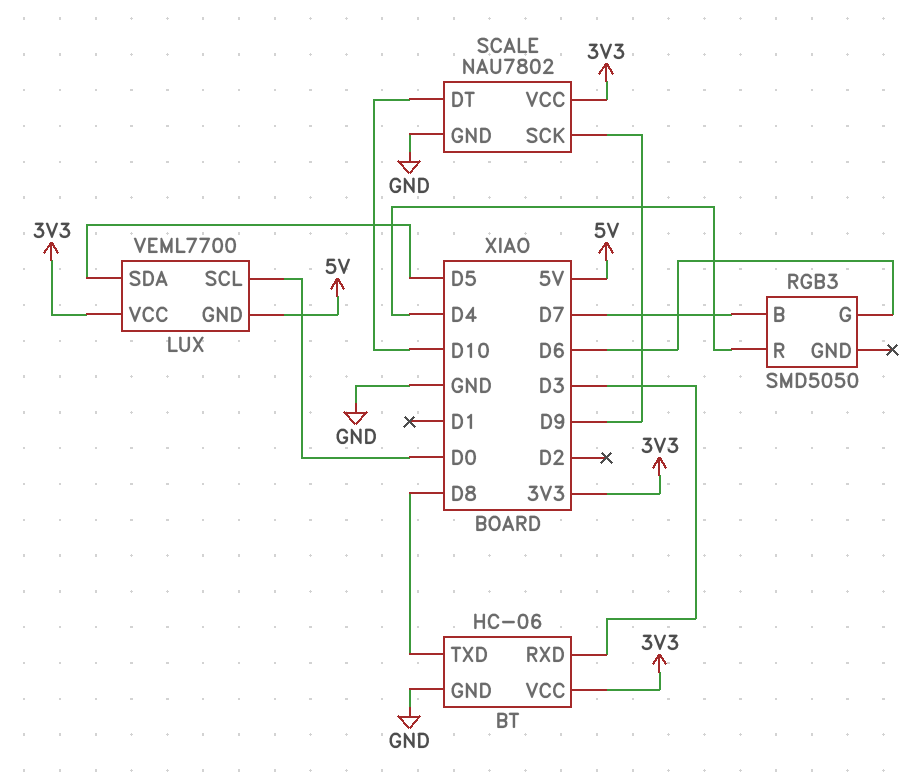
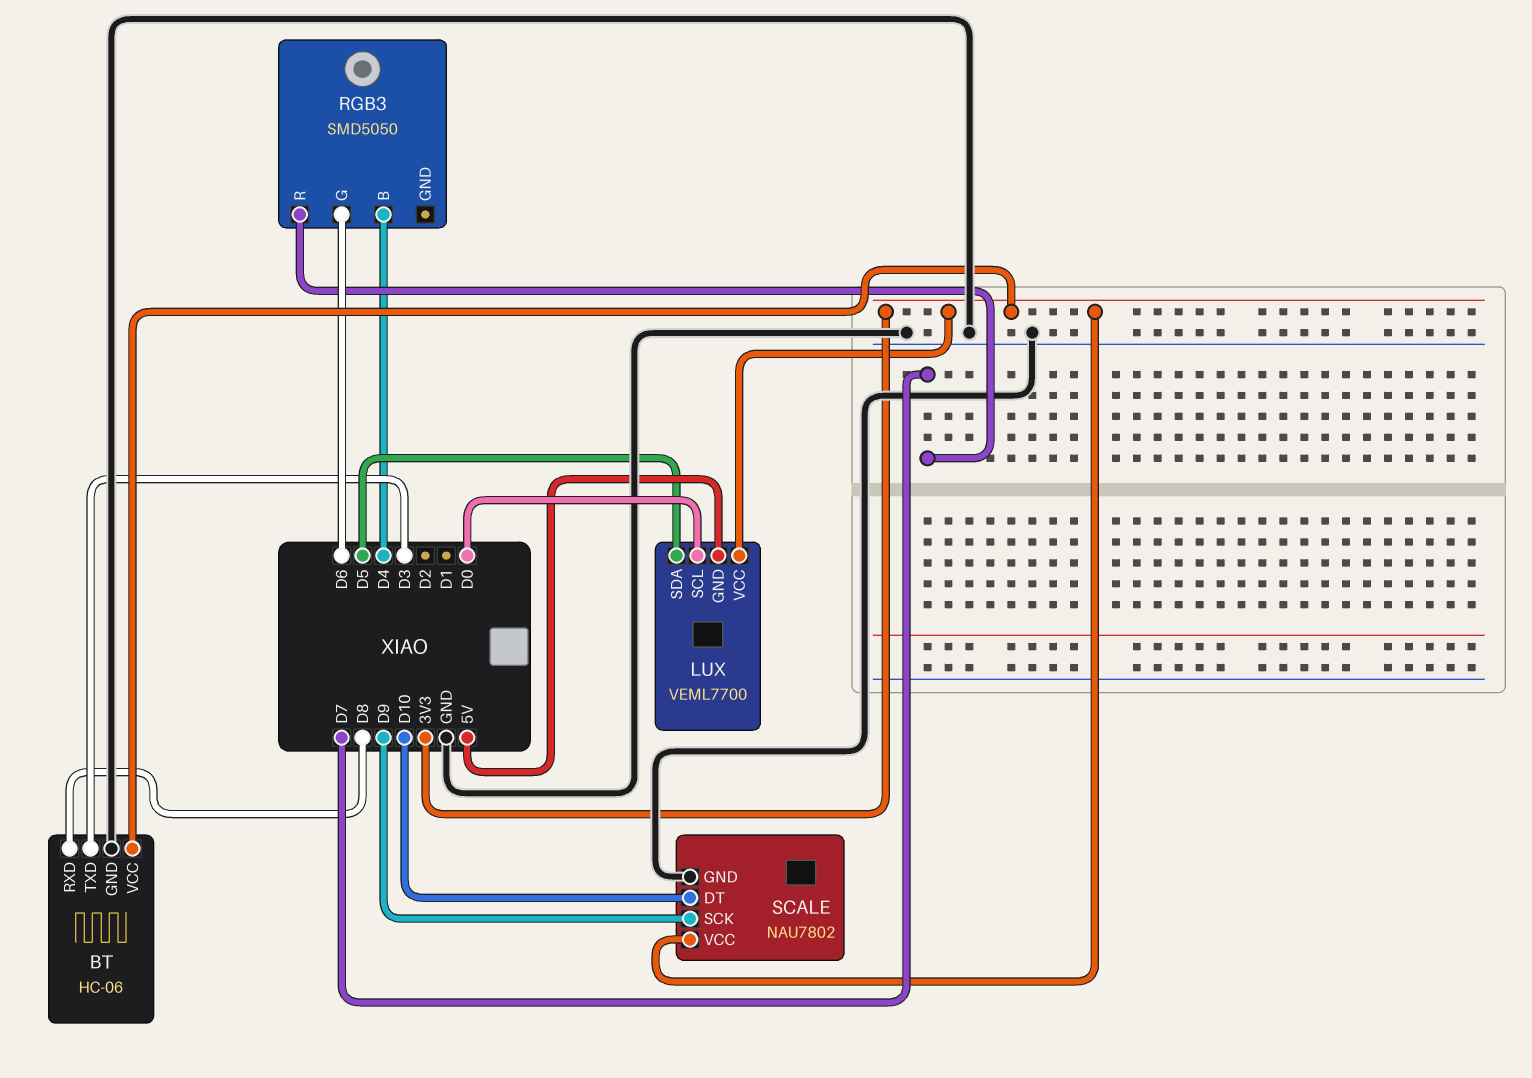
BT pin RXD: D3 -> D8
BT pin TXD: D8 -> D3
RGB3 pin B: D7 -> D4
RGB3 pin R: D4 -> D7

